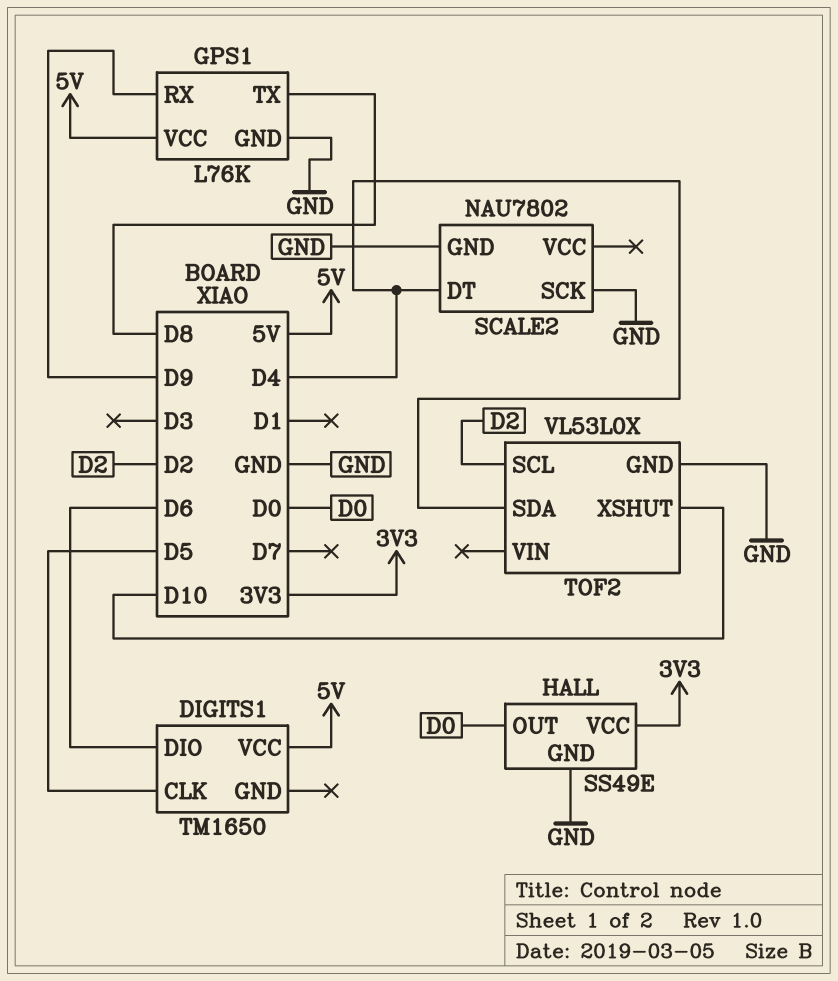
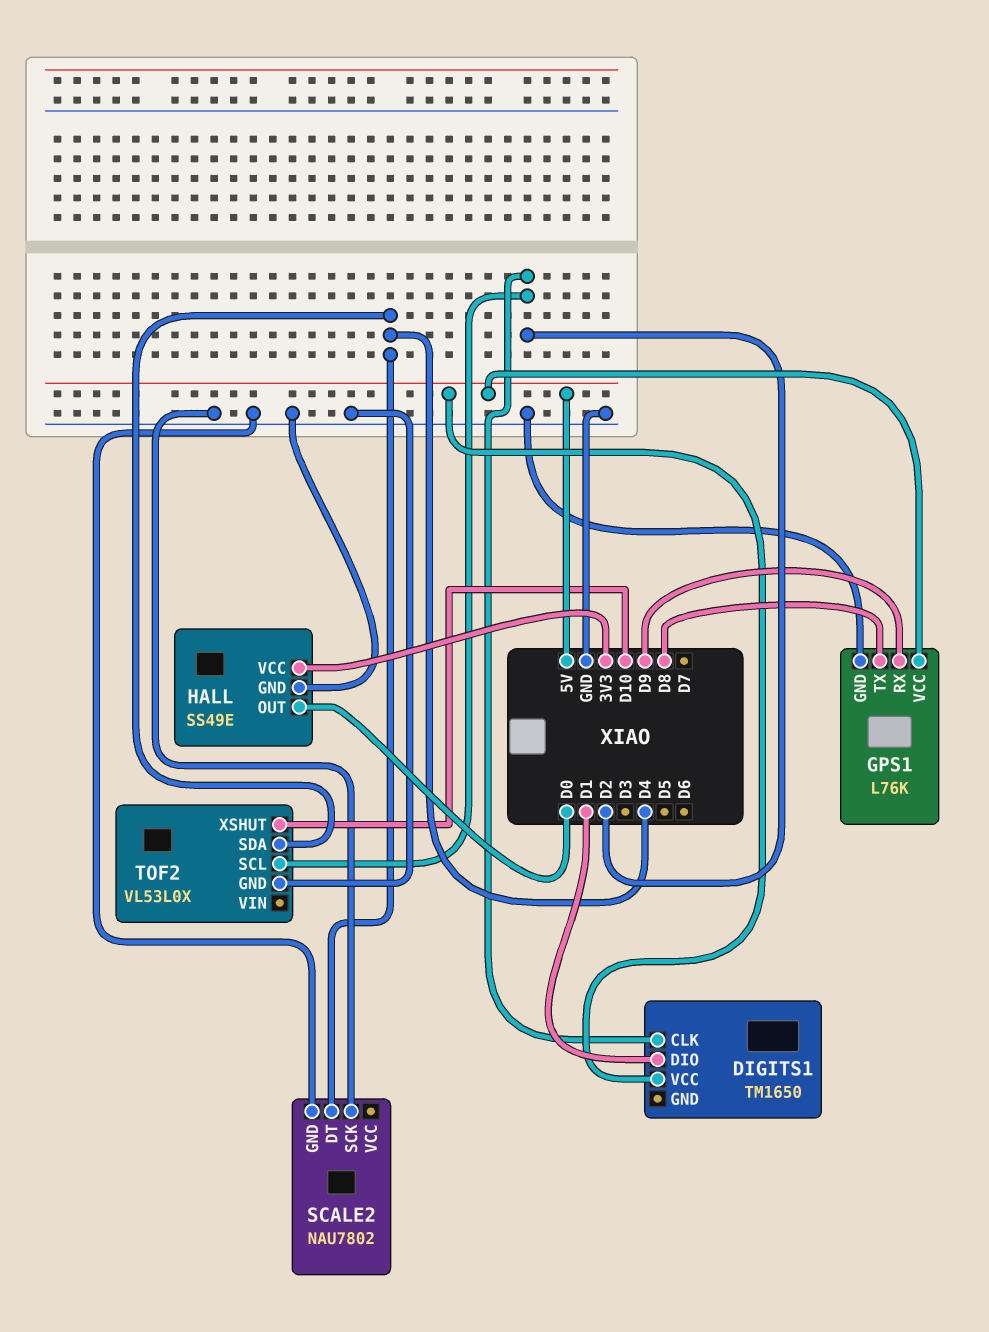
DIGITS1 pin CLK: D5 -> D2
DIGITS1 pin DIO: D6 -> D1

